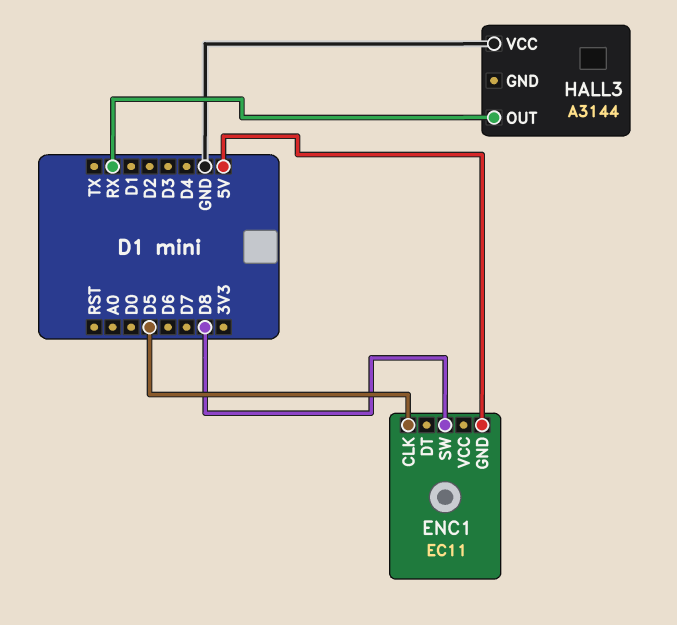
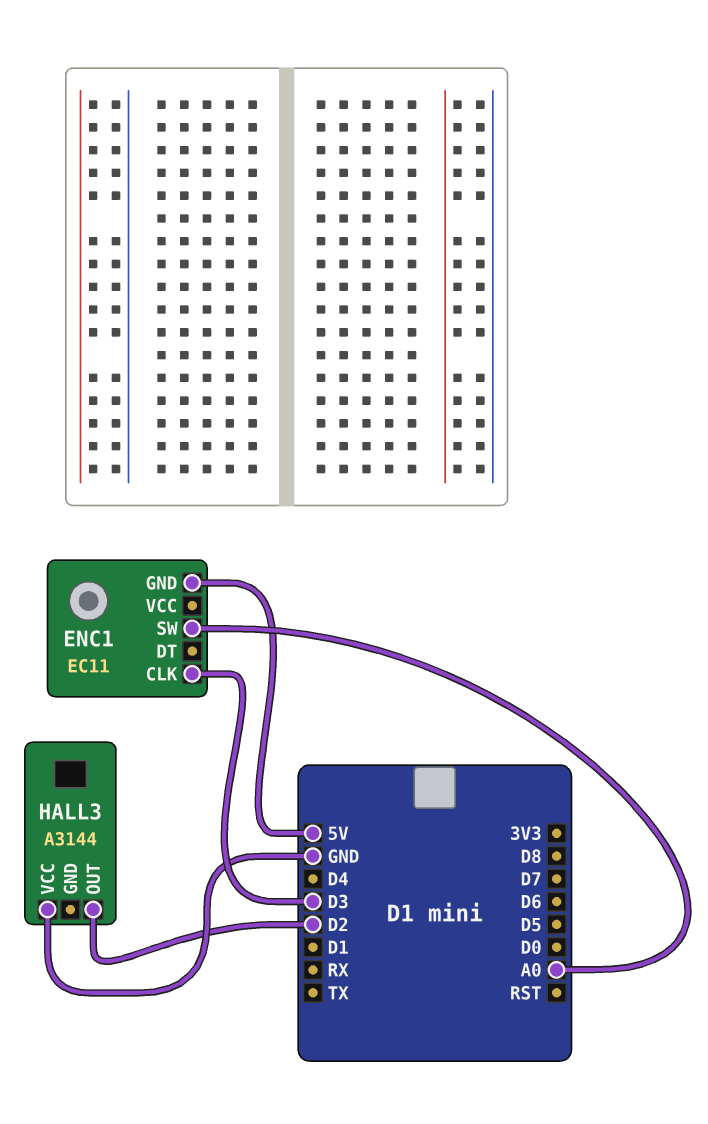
ENC1 pin CLK: D5 -> D3
ENC1 pin SW: D8 -> A0
HALL3 pin OUT: RX -> D2

